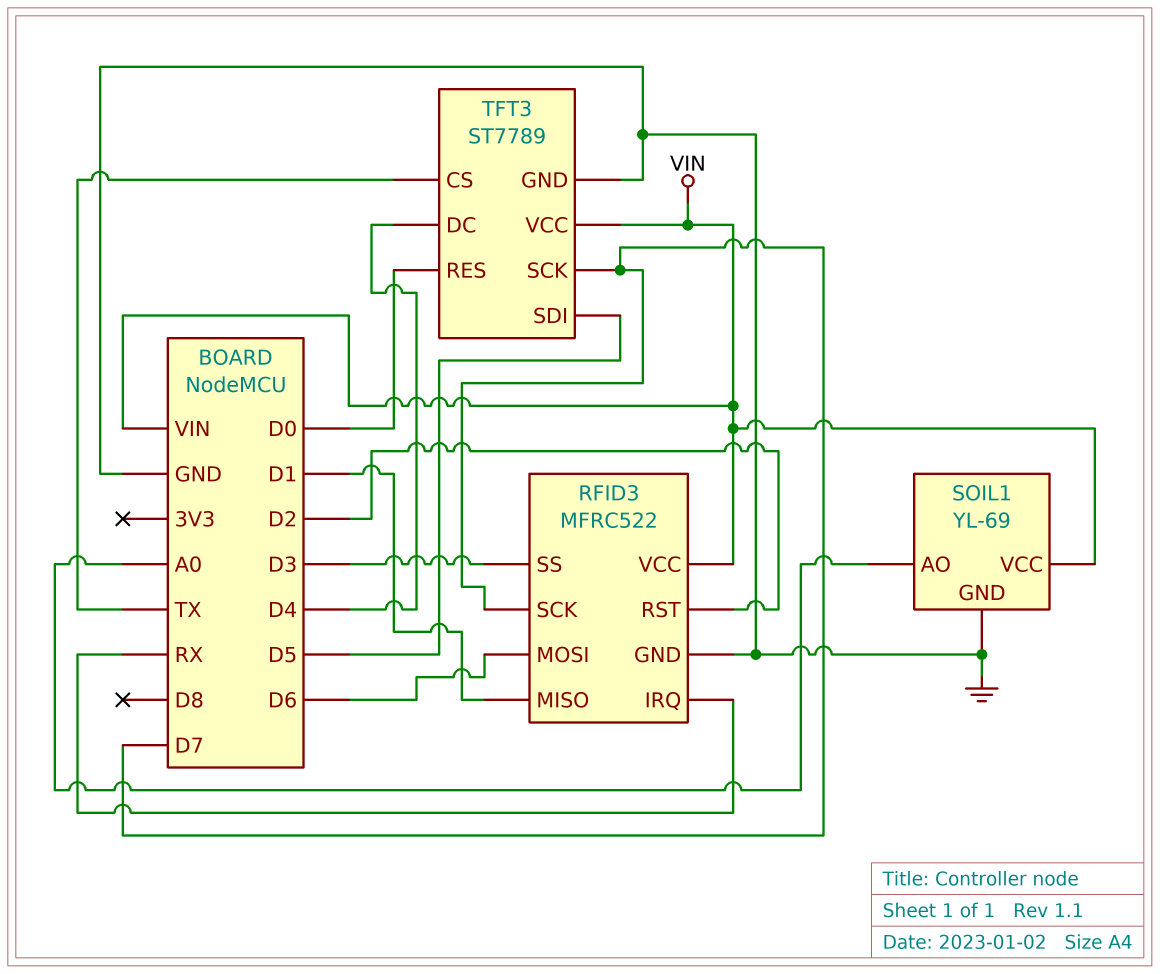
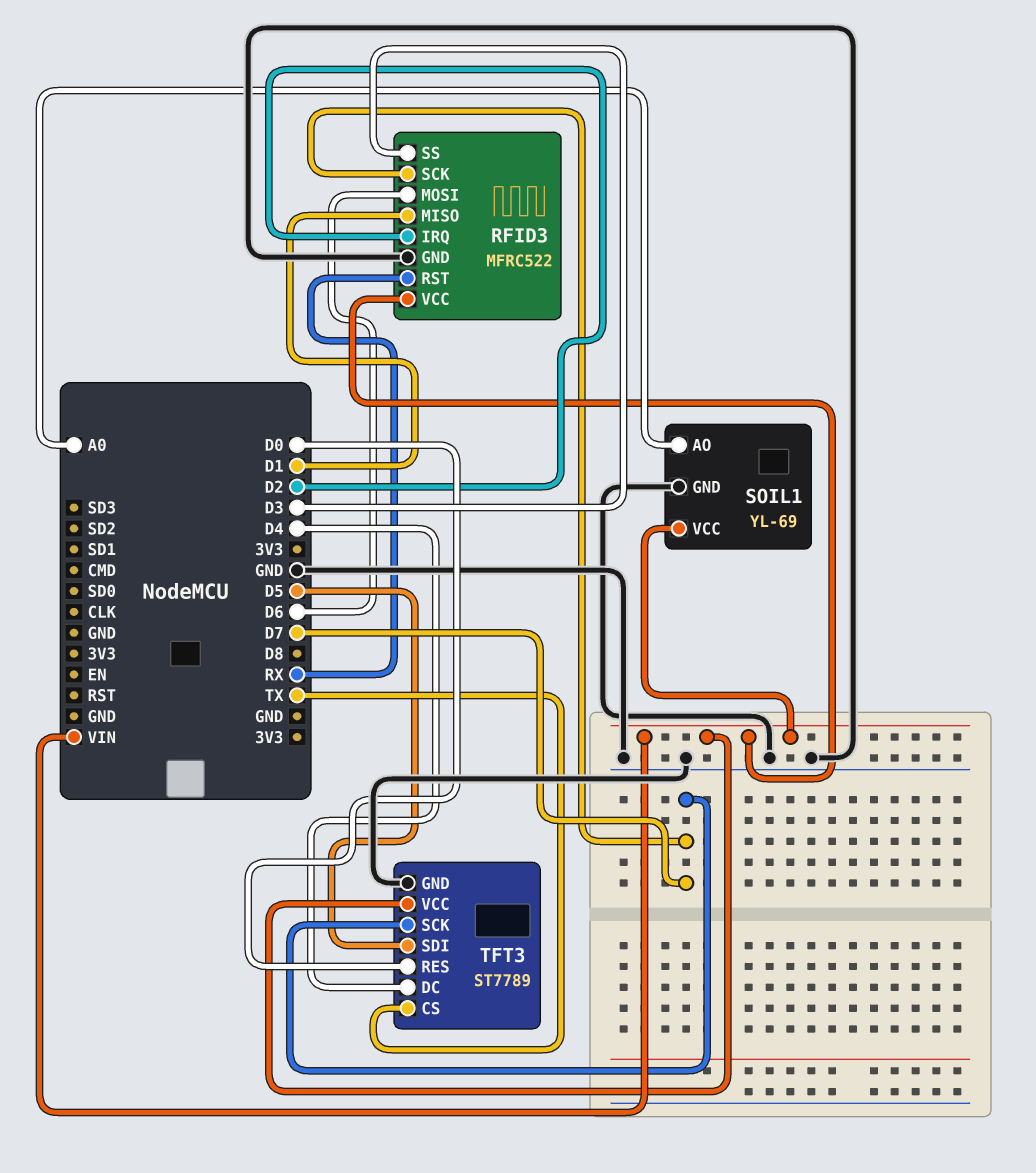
RFID3 pin IRQ: RX -> D2
RFID3 pin RST: D2 -> RX

